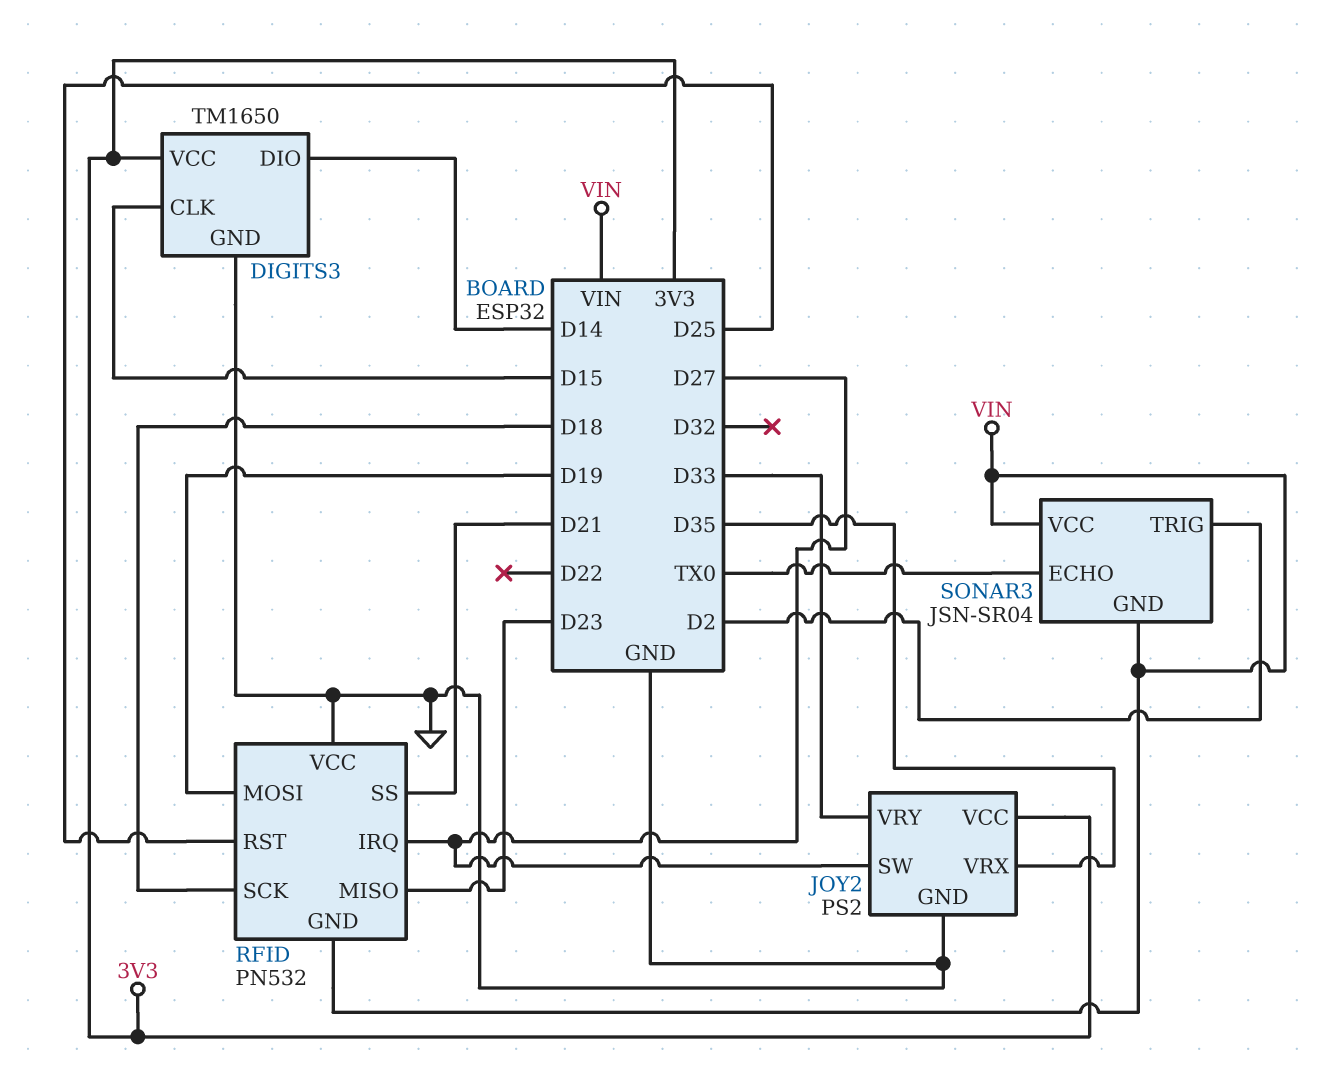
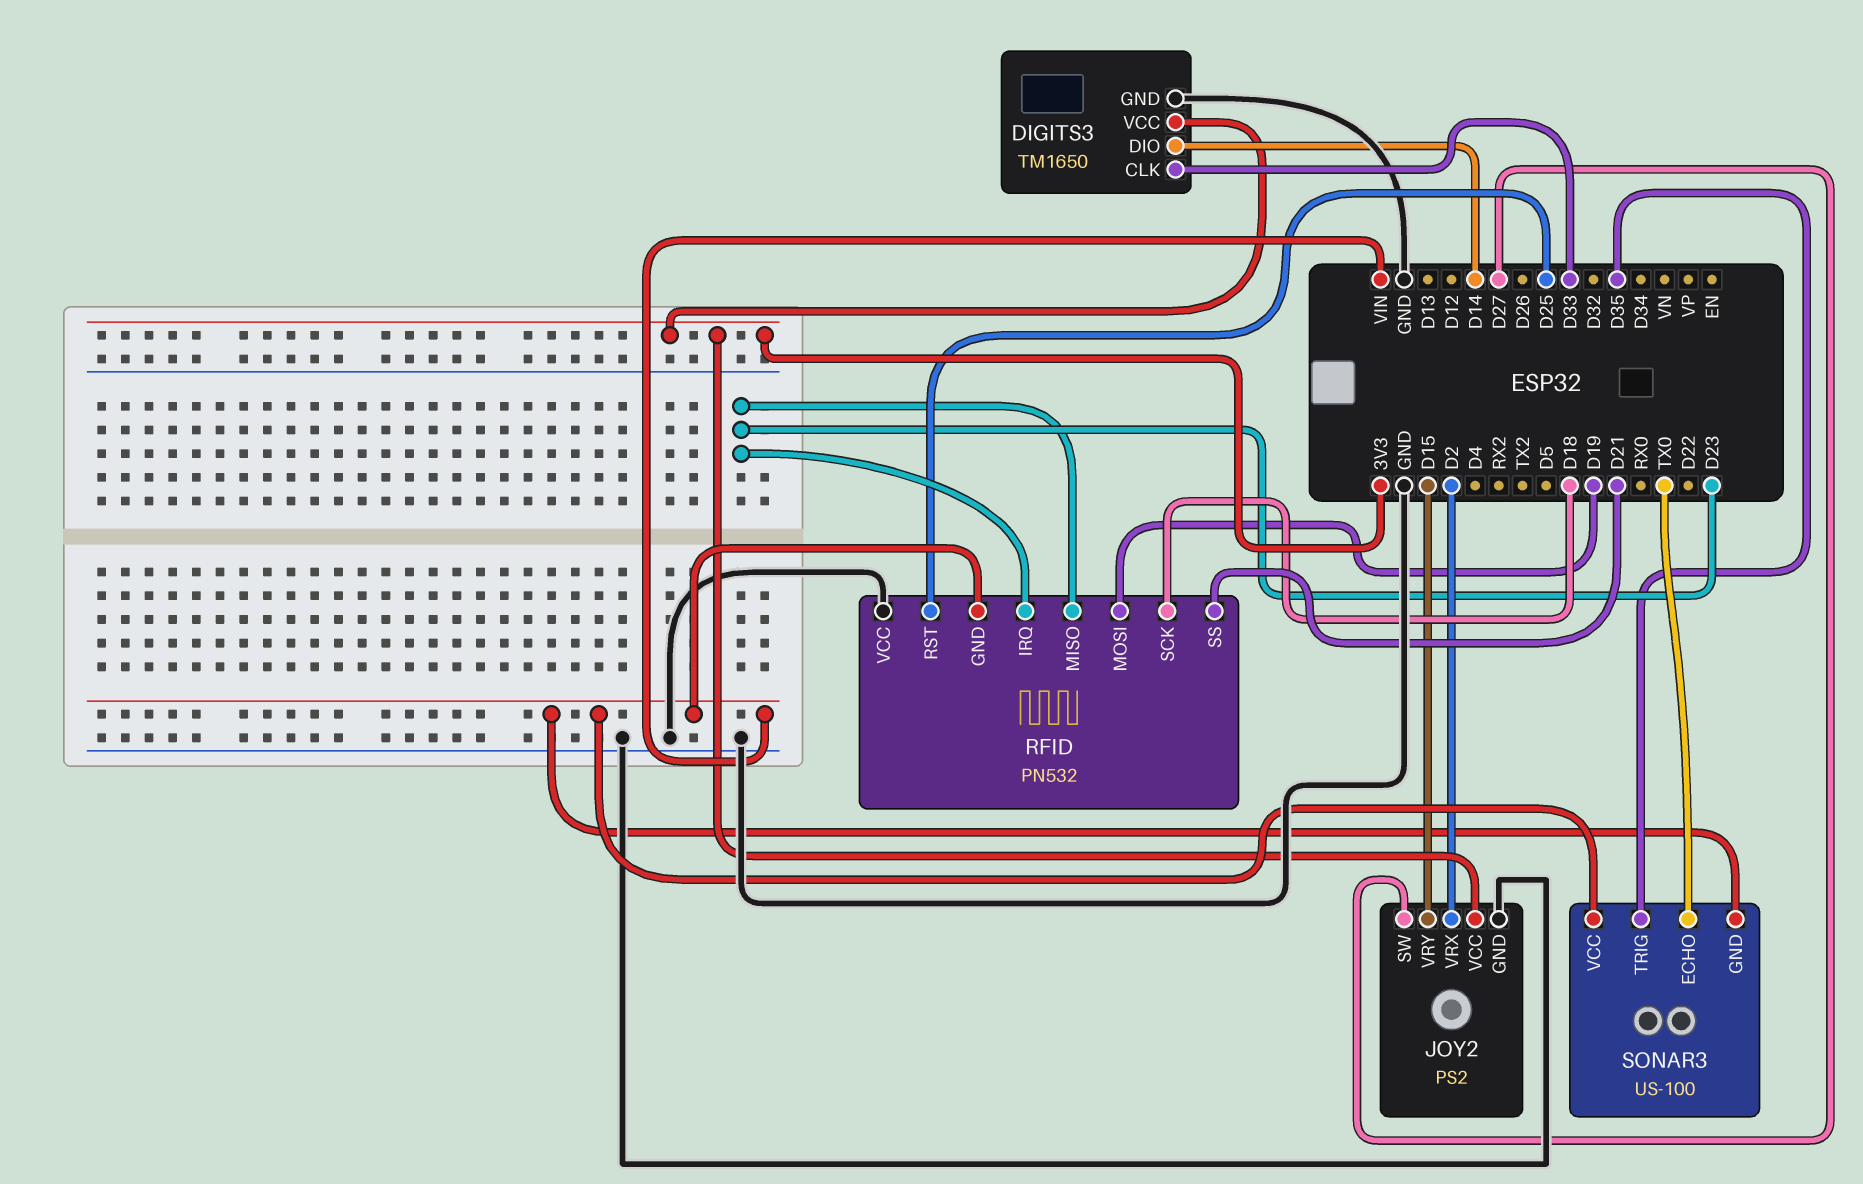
DIGITS3 pin CLK: D15 -> D33
JOY2 pin VRX: D35 -> D2
JOY2 pin VRY: D33 -> D15
RFID pin IRQ: D27 -> D23
SONAR3: JSN-SR04 -> US-100
SONAR3 pin TRIG: D2 -> D35

